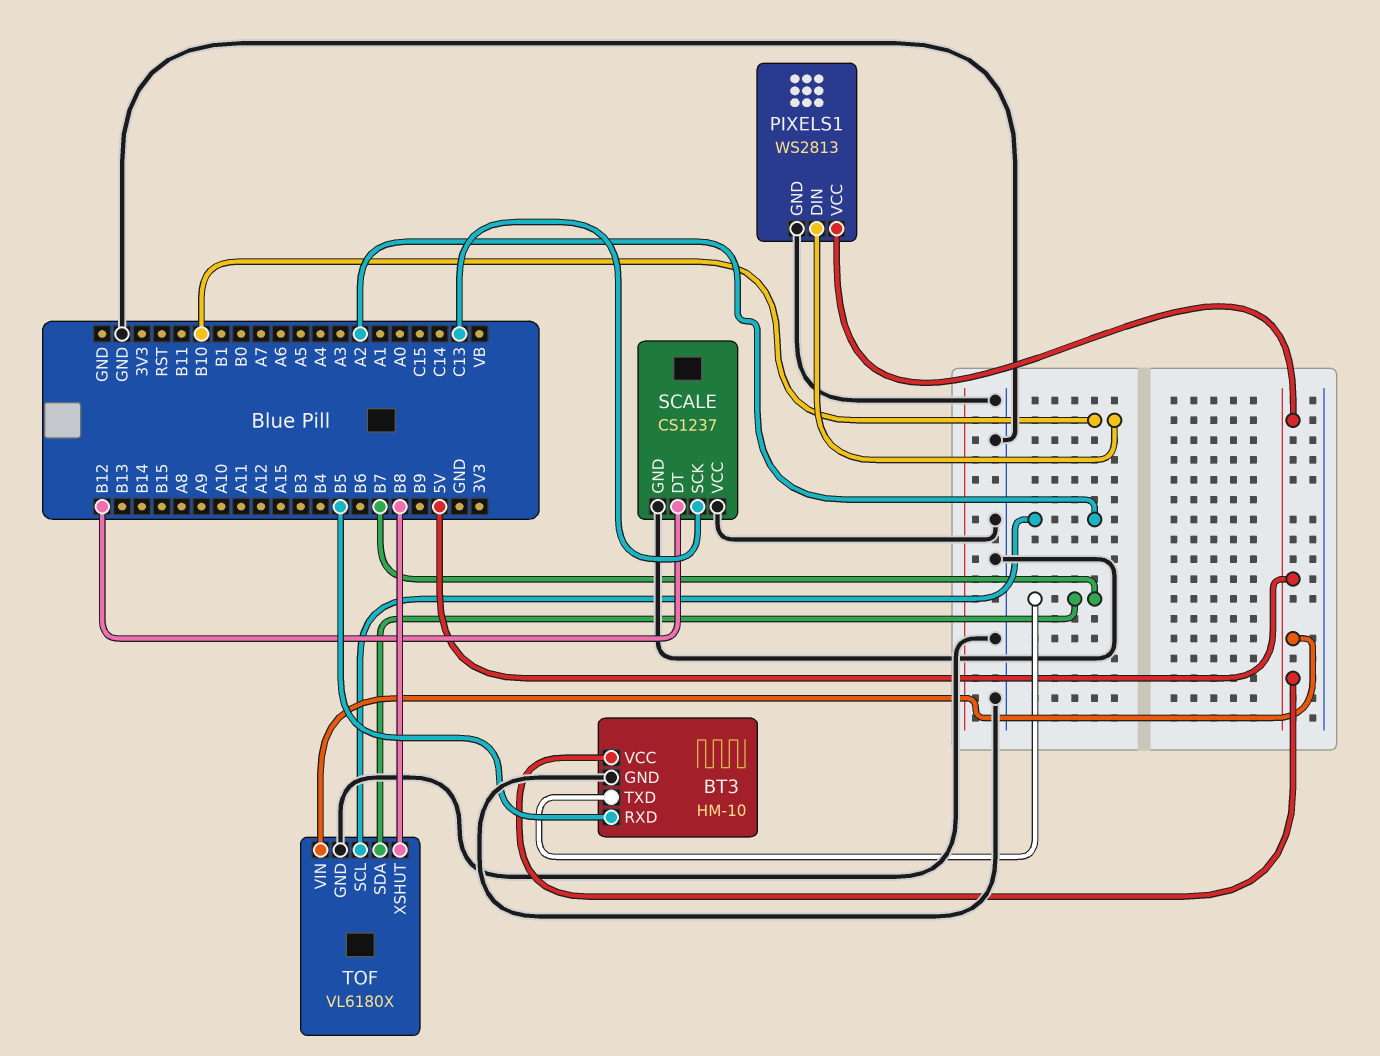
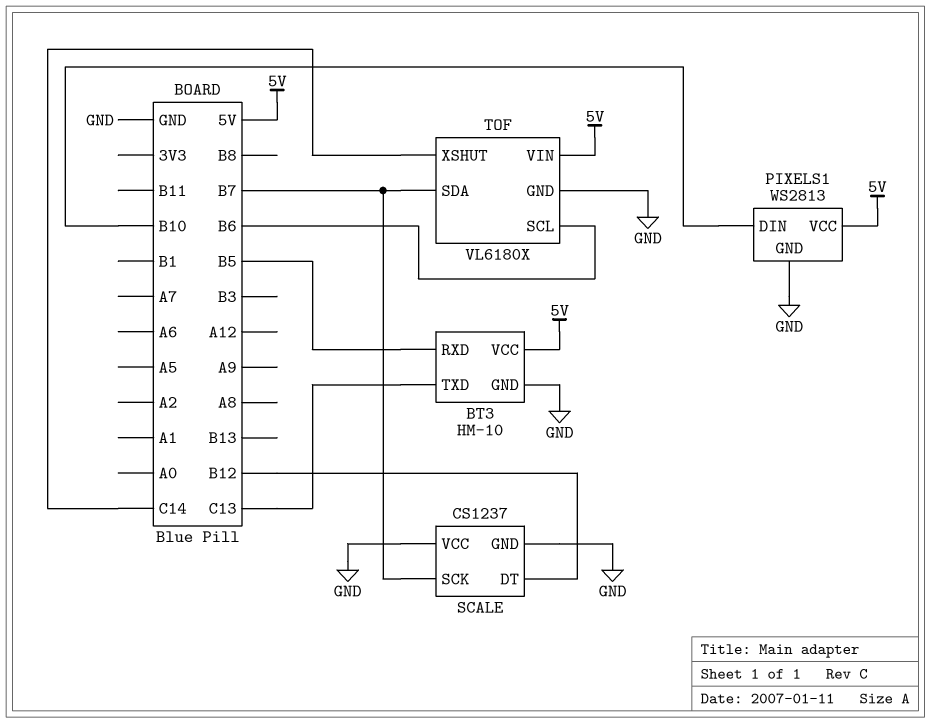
BT3 pin TXD: B7 -> C13
SCALE pin SCK: C13 -> B7
TOF pin SCL: A2 -> B6
TOF pin XSHUT: B8 -> C14

